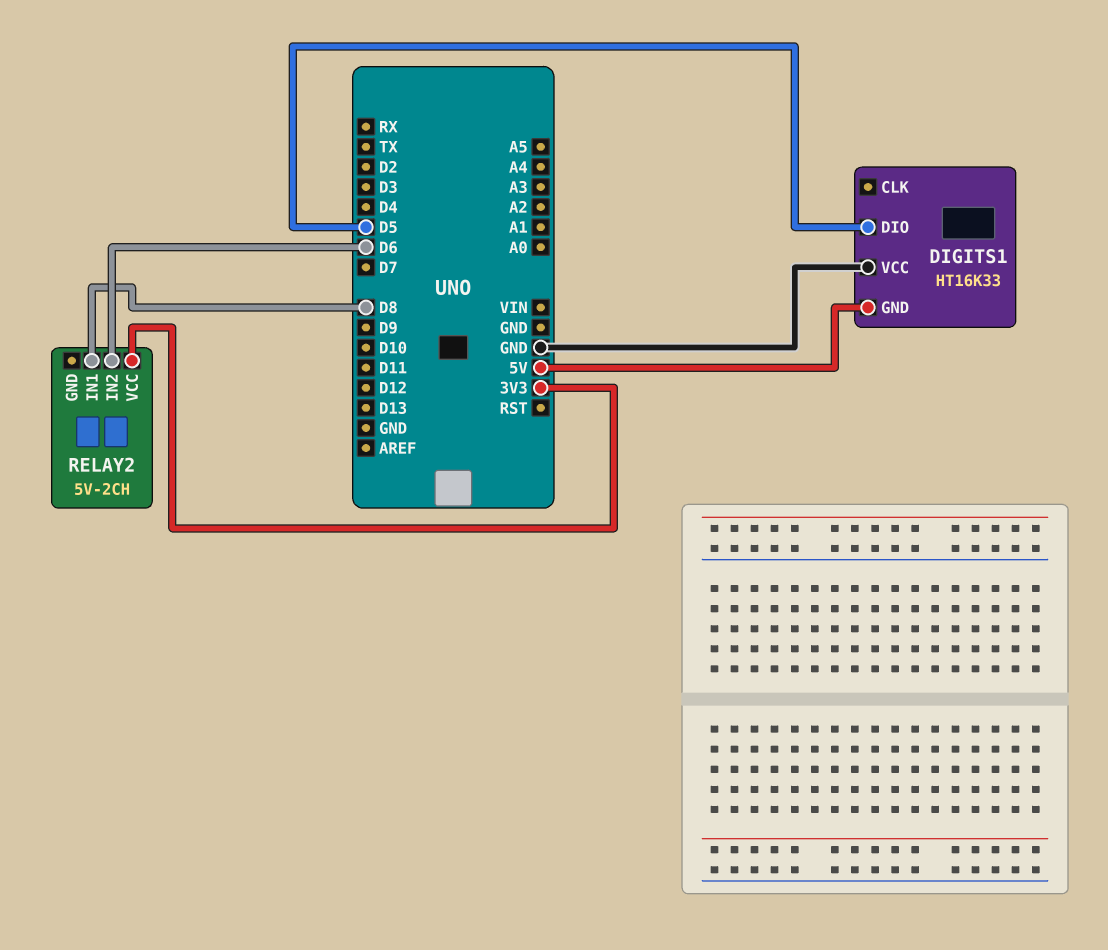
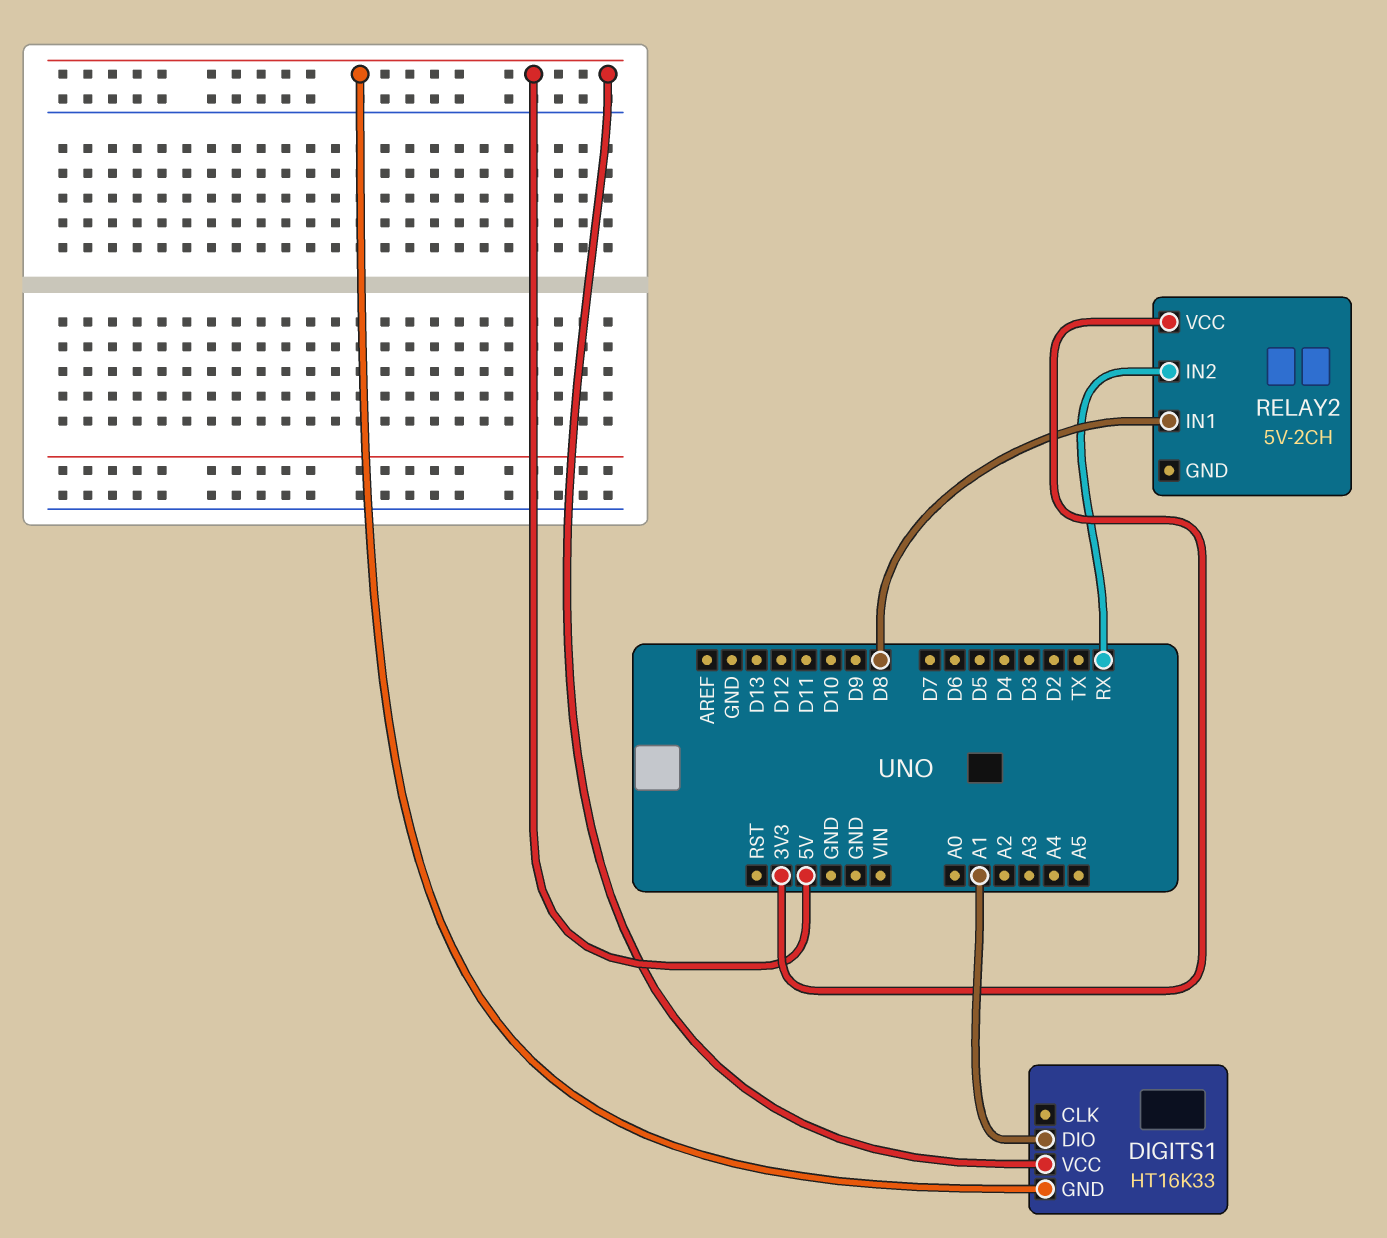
DIGITS1 pin DIO: D5 -> A1
DIGITS1 pin VCC: GND -> 5V
RELAY2 pin IN2: D6 -> RX

